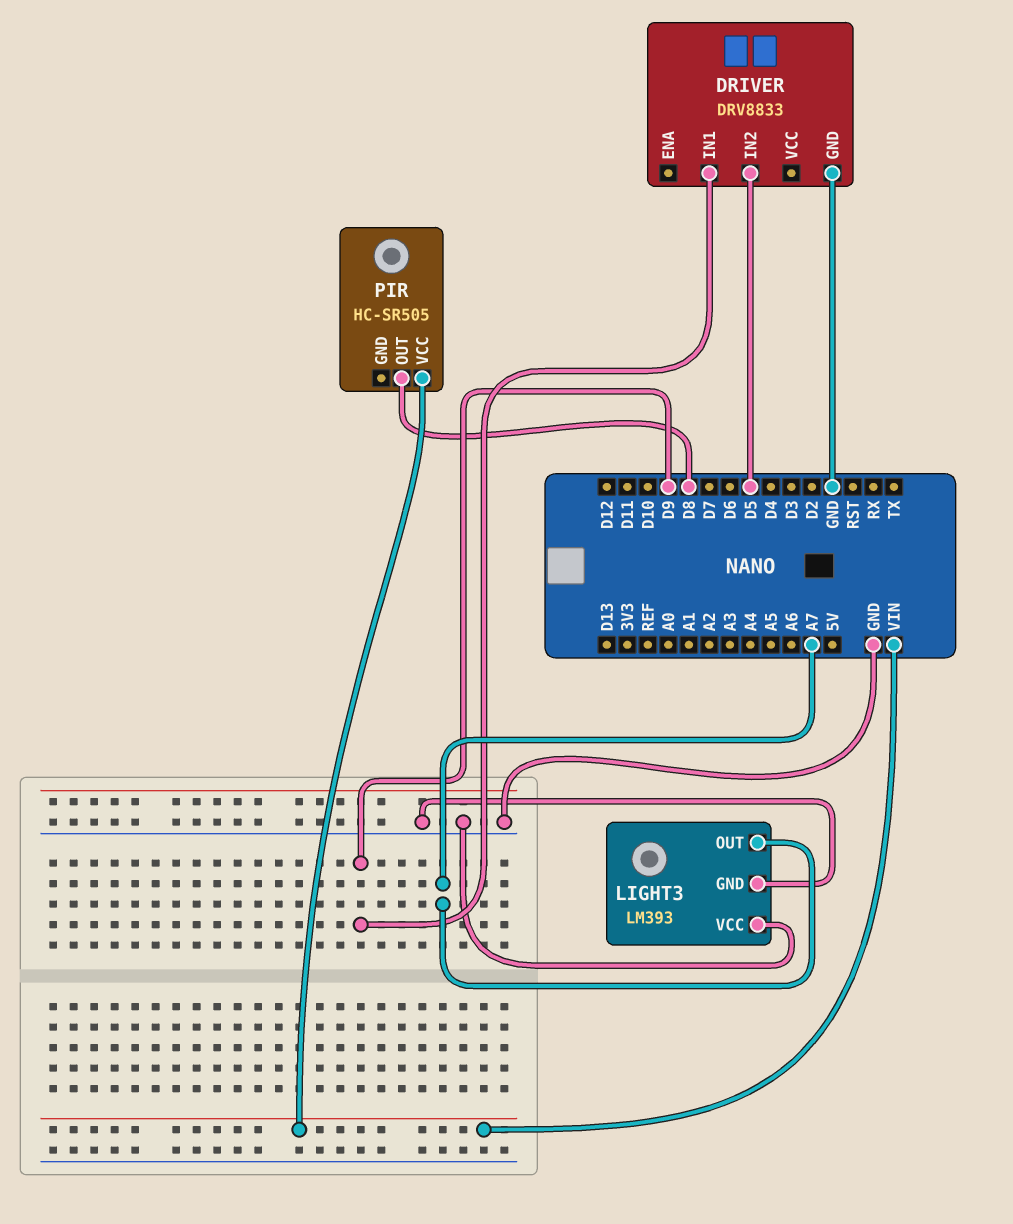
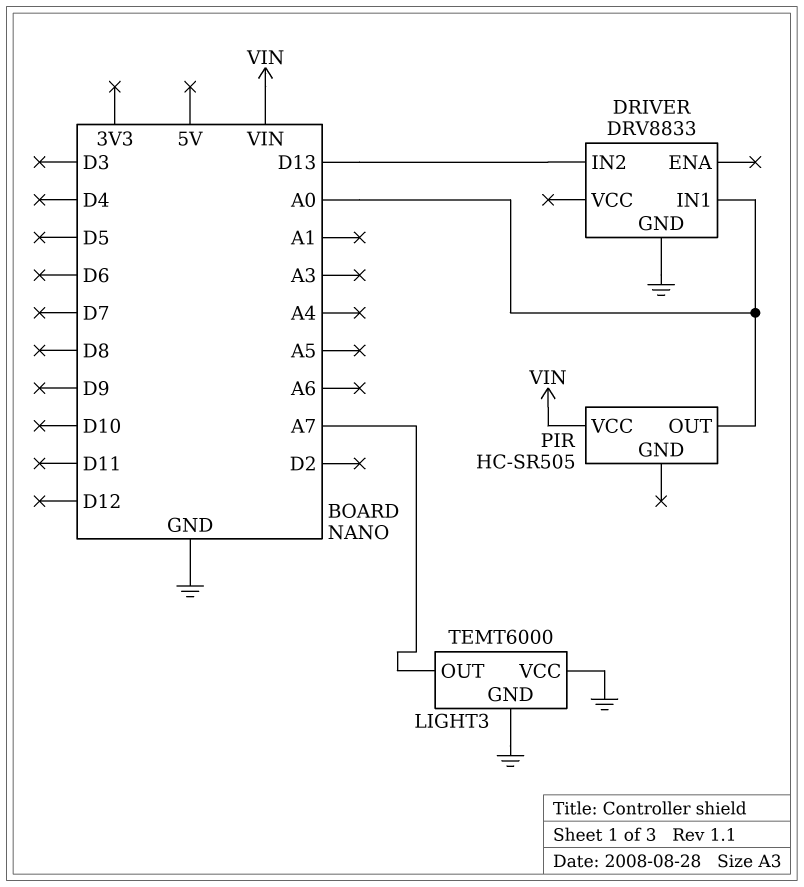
DRIVER pin IN1: D9 -> A0
DRIVER pin IN2: D5 -> D13
LIGHT3: LM393 -> TEMT6000
PIR pin OUT: D8 -> A0

